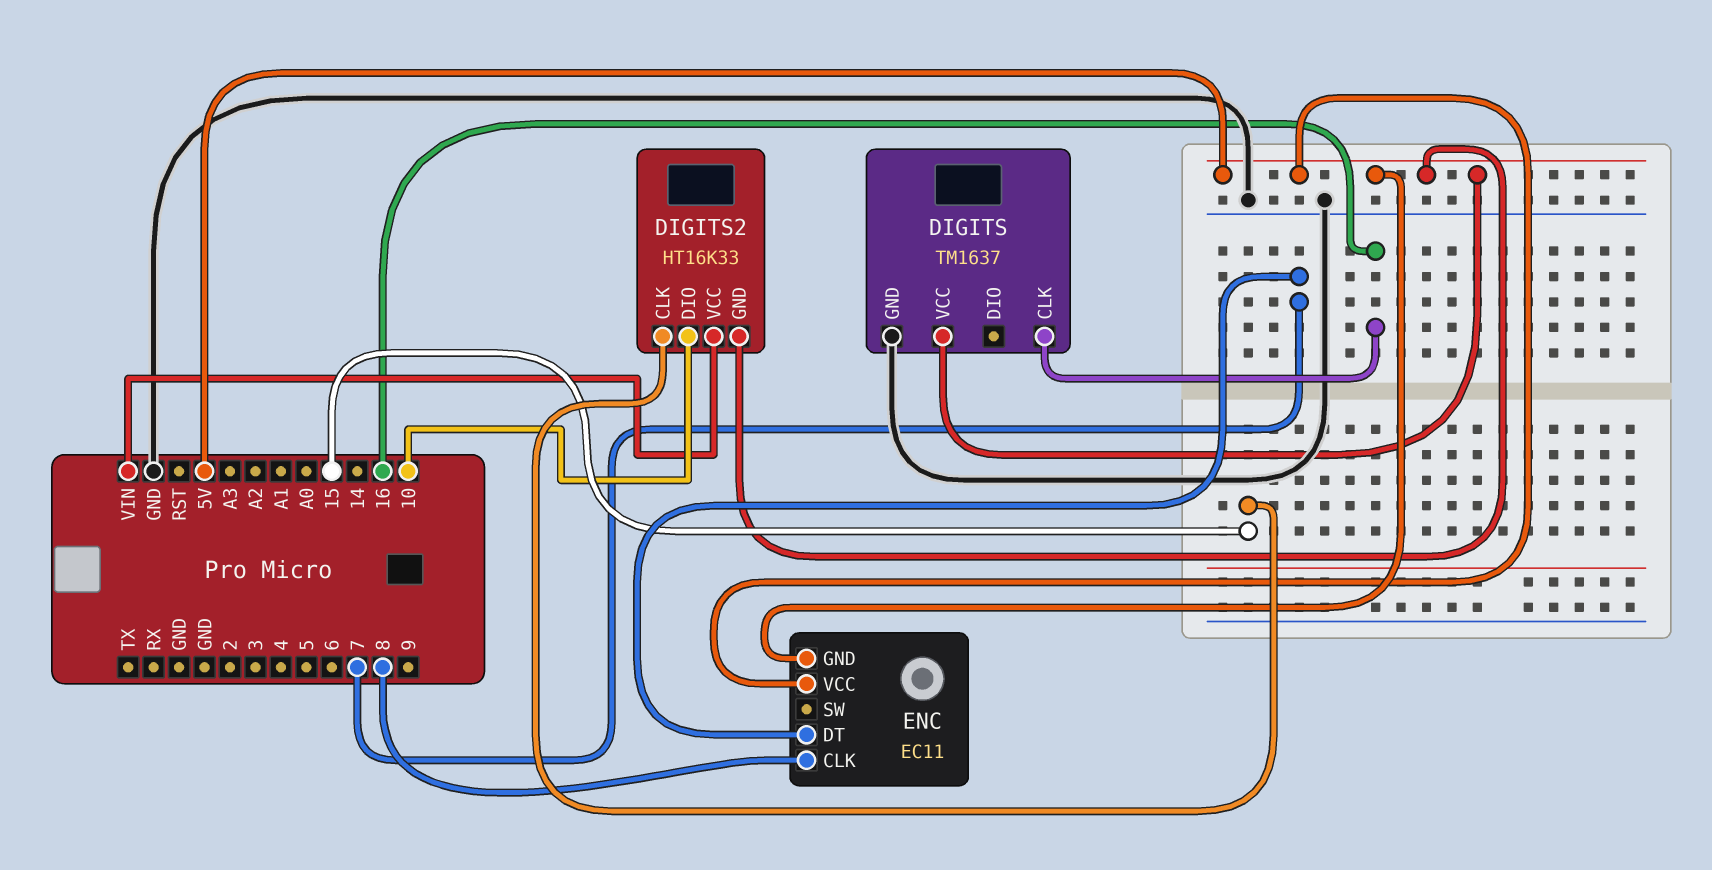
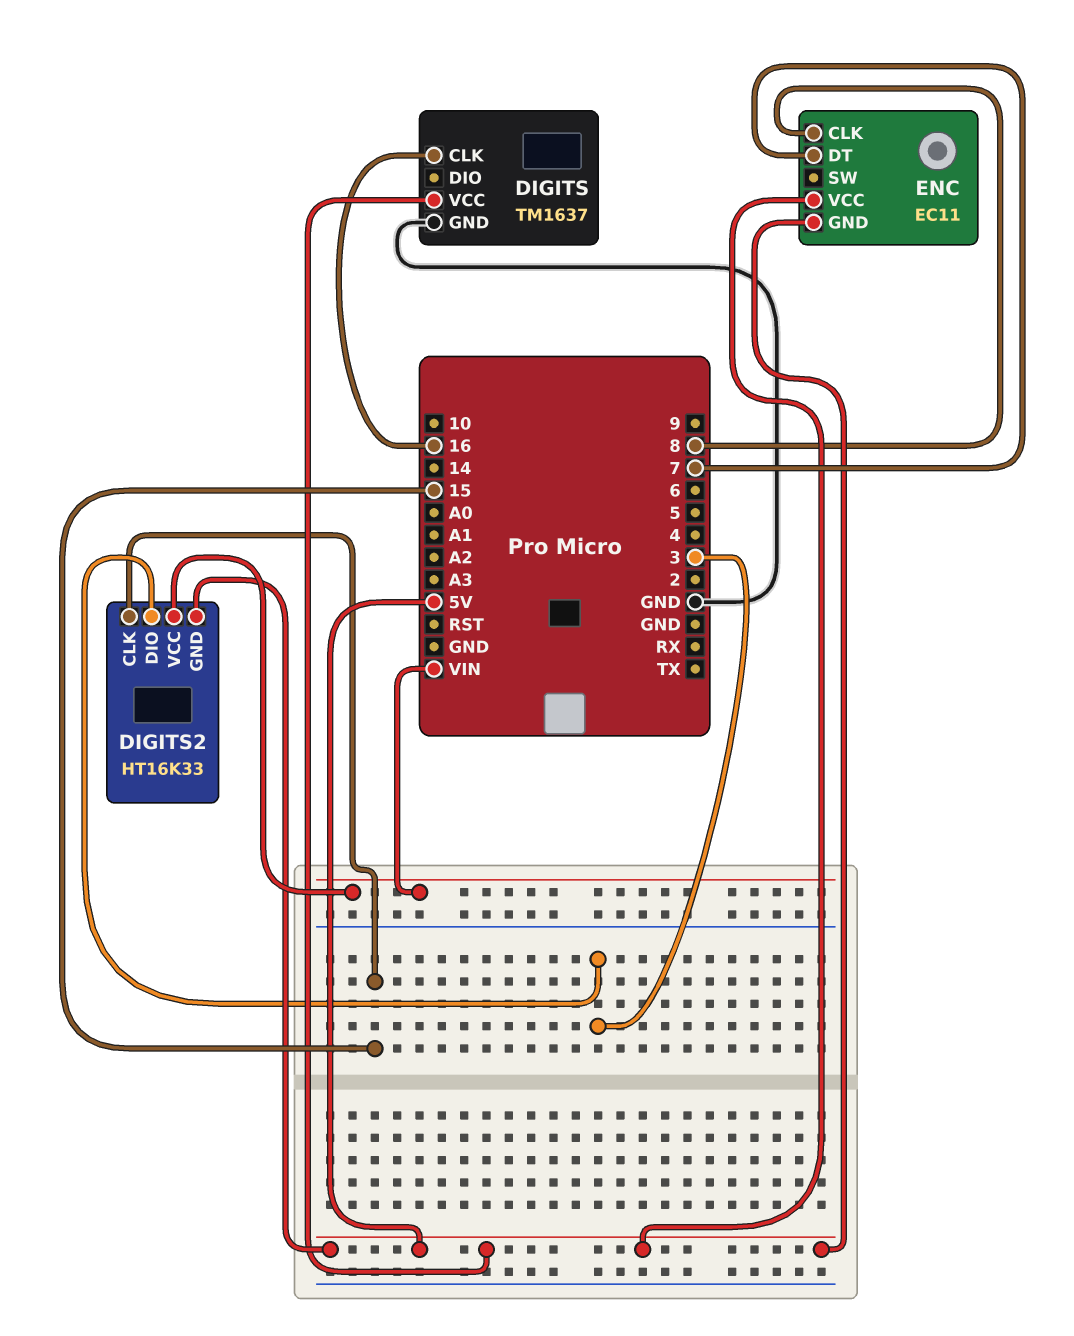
DIGITS2 pin DIO: 10 -> 3

